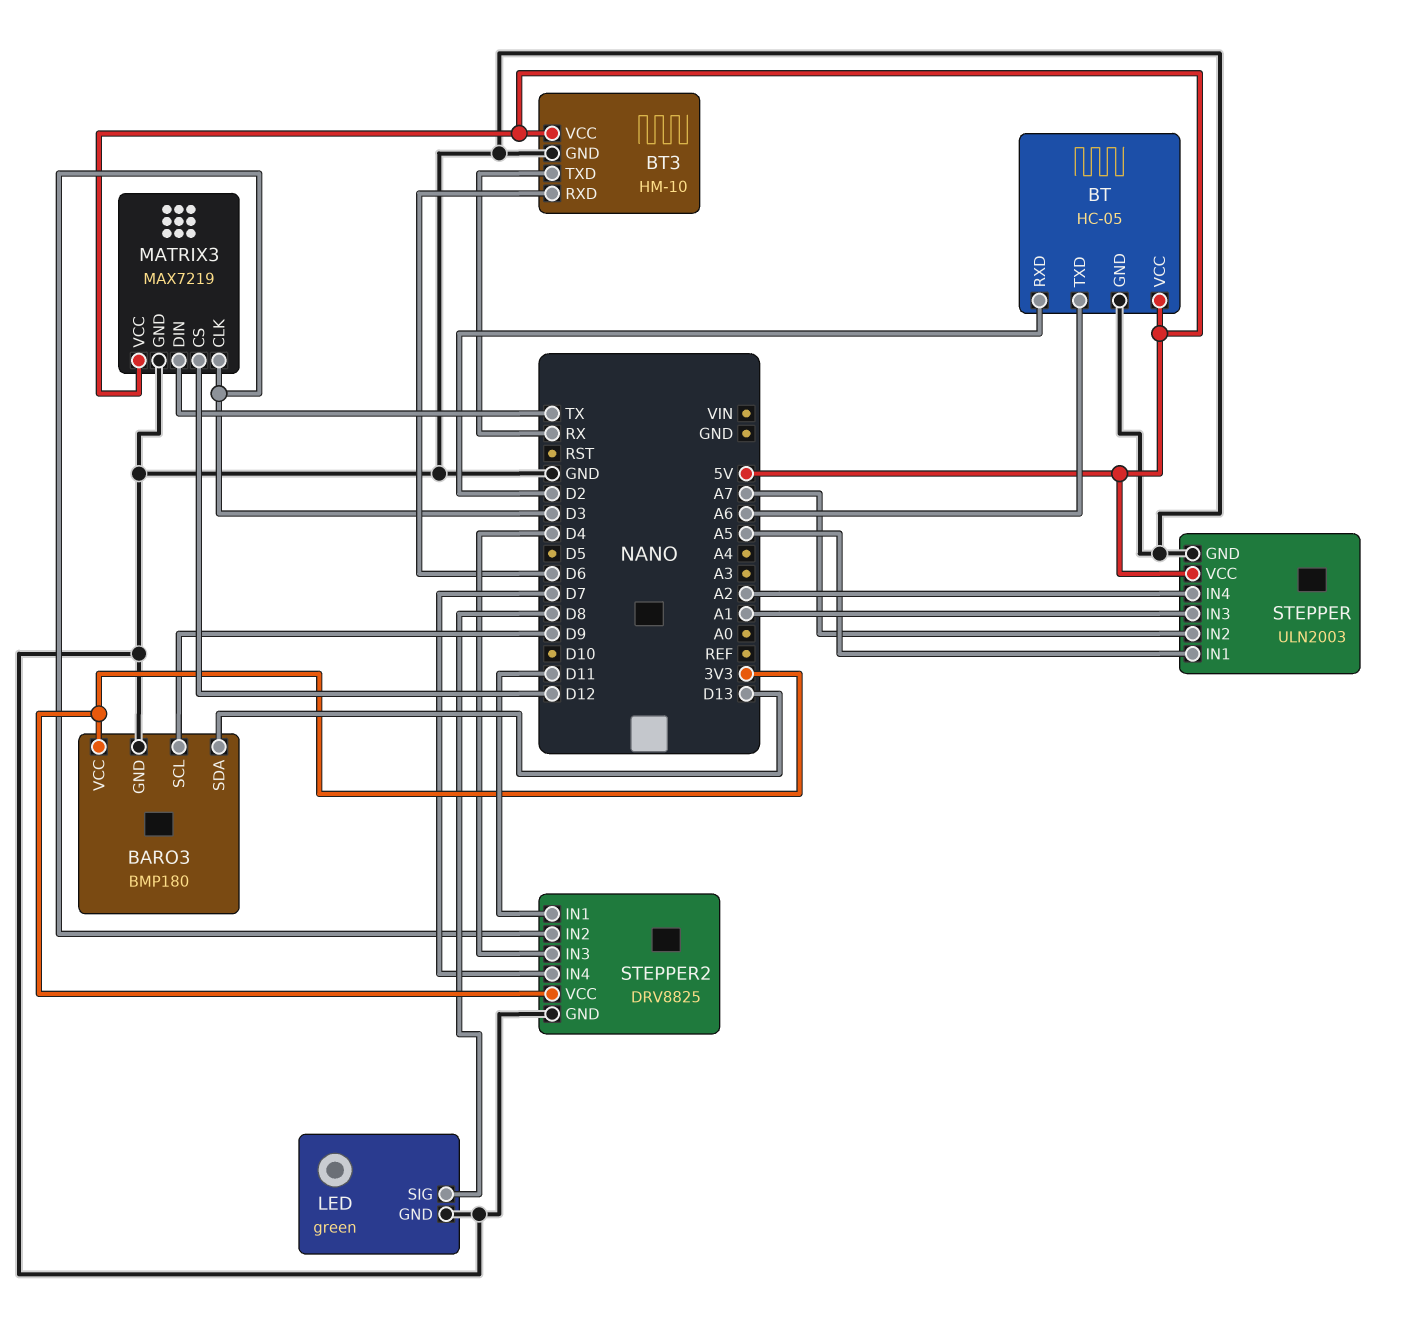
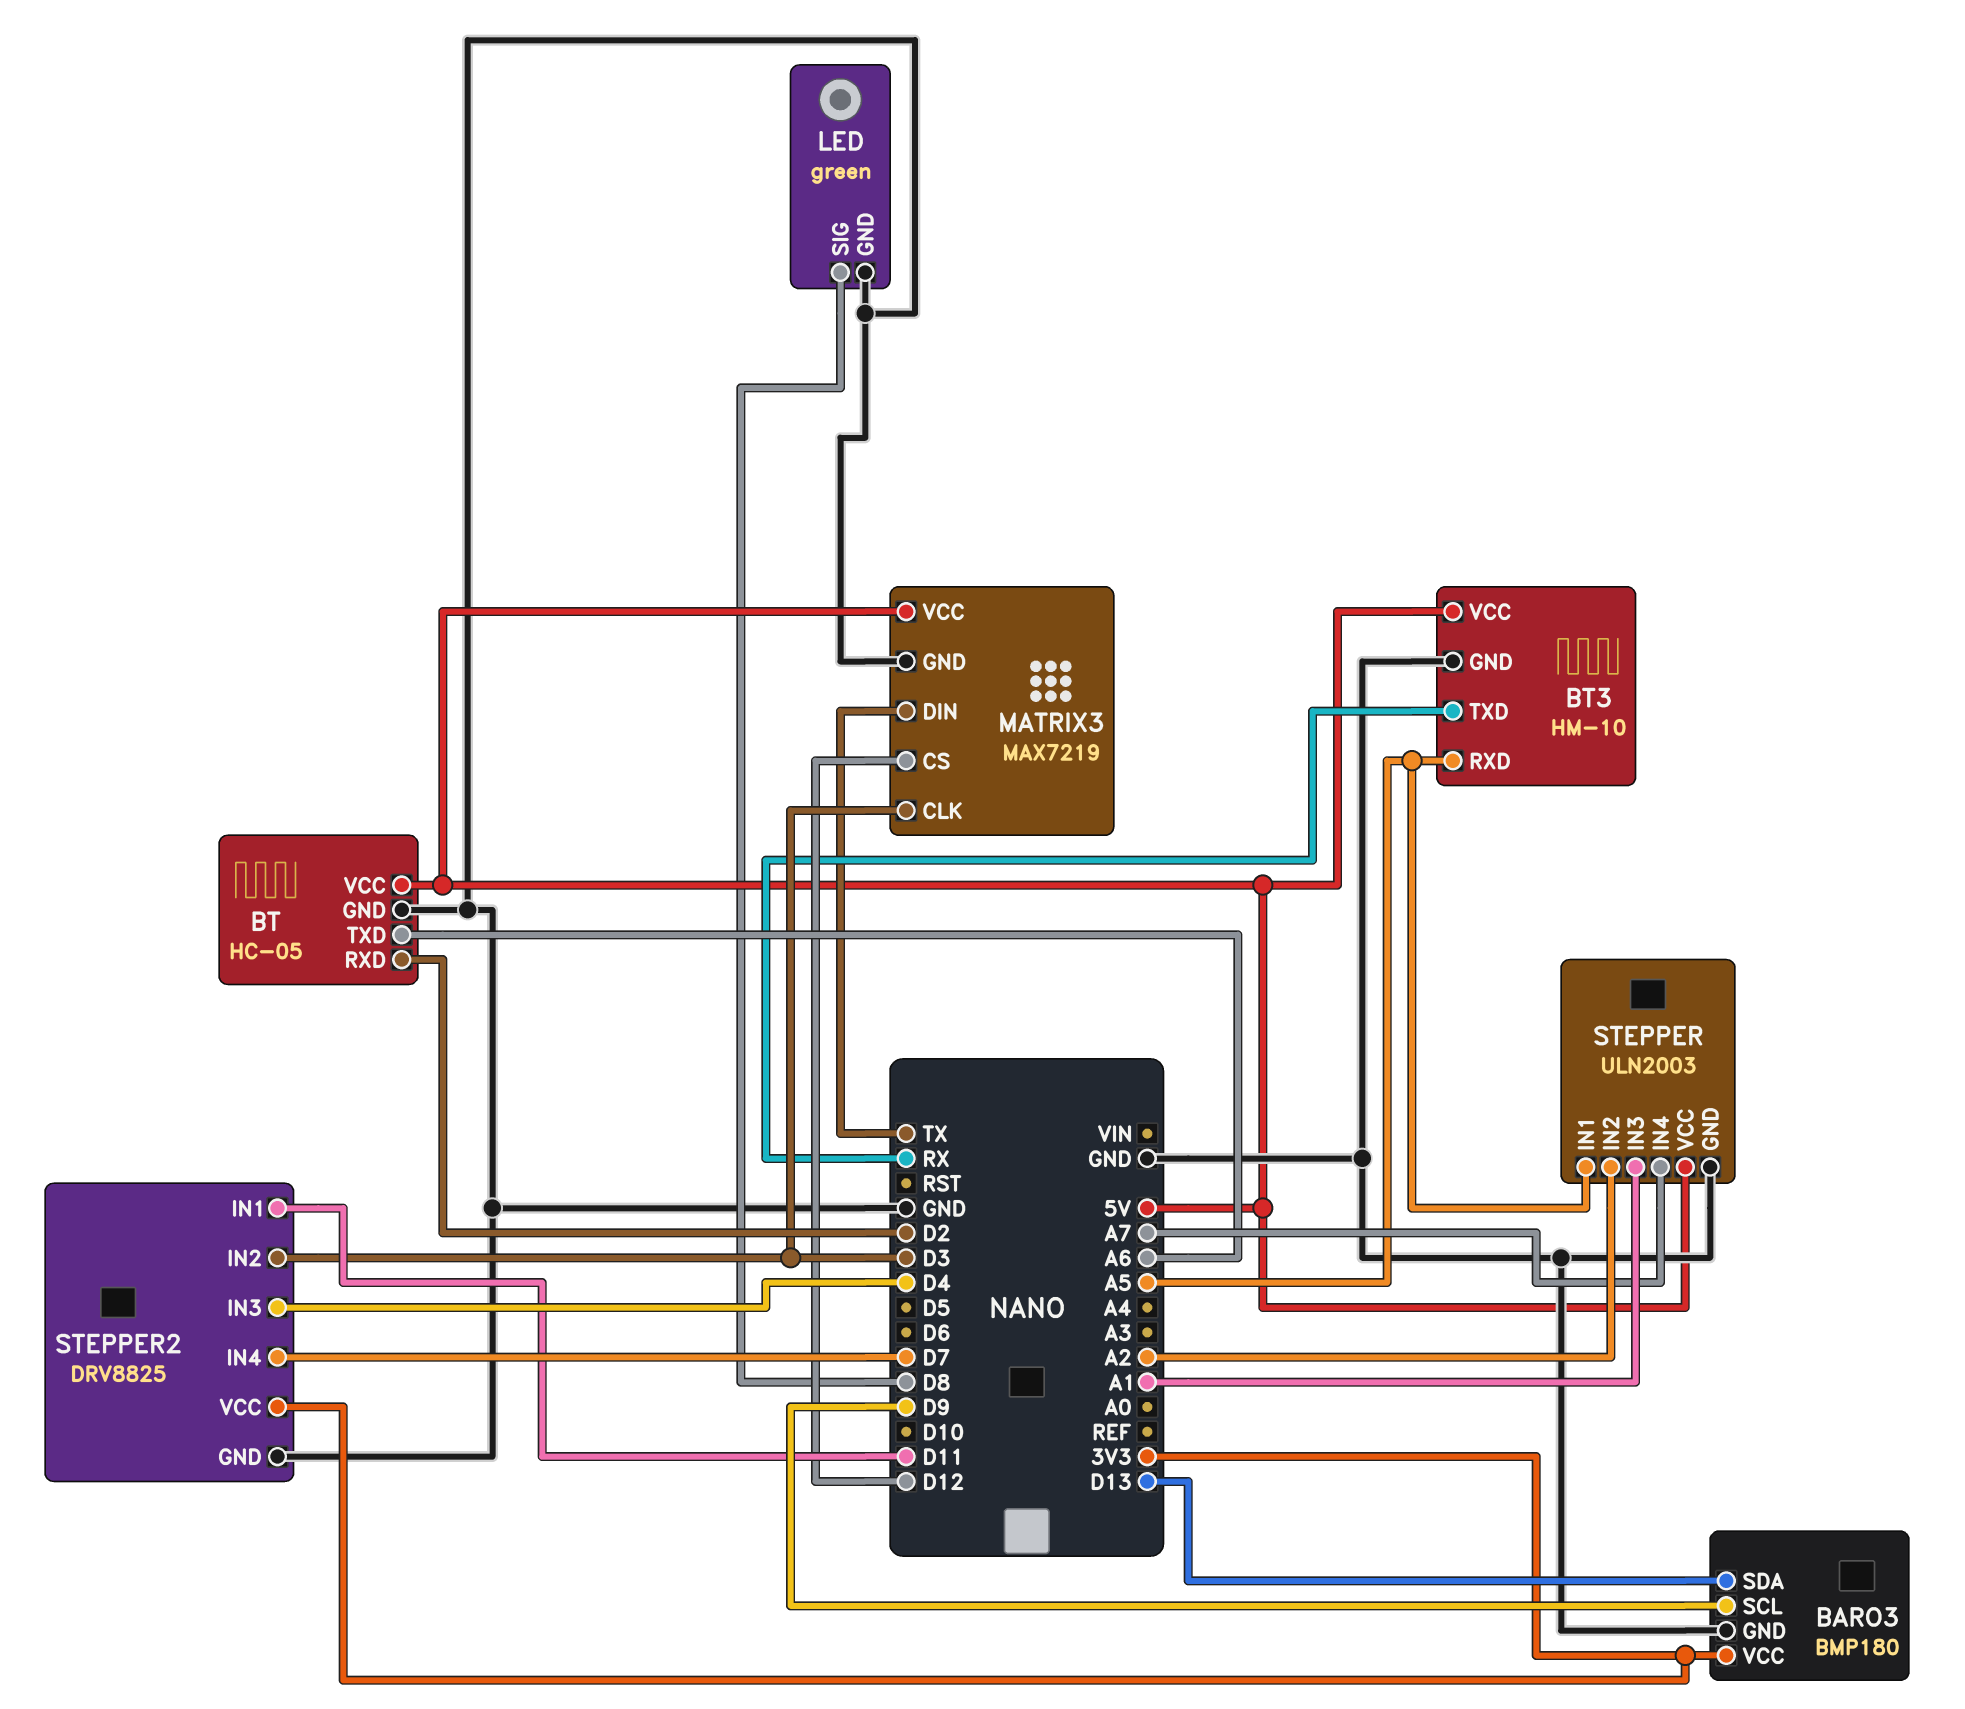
BT3 pin RXD: D6 -> A5
STEPPER pin IN2: A7 -> A2
STEPPER pin IN4: A2 -> A7

